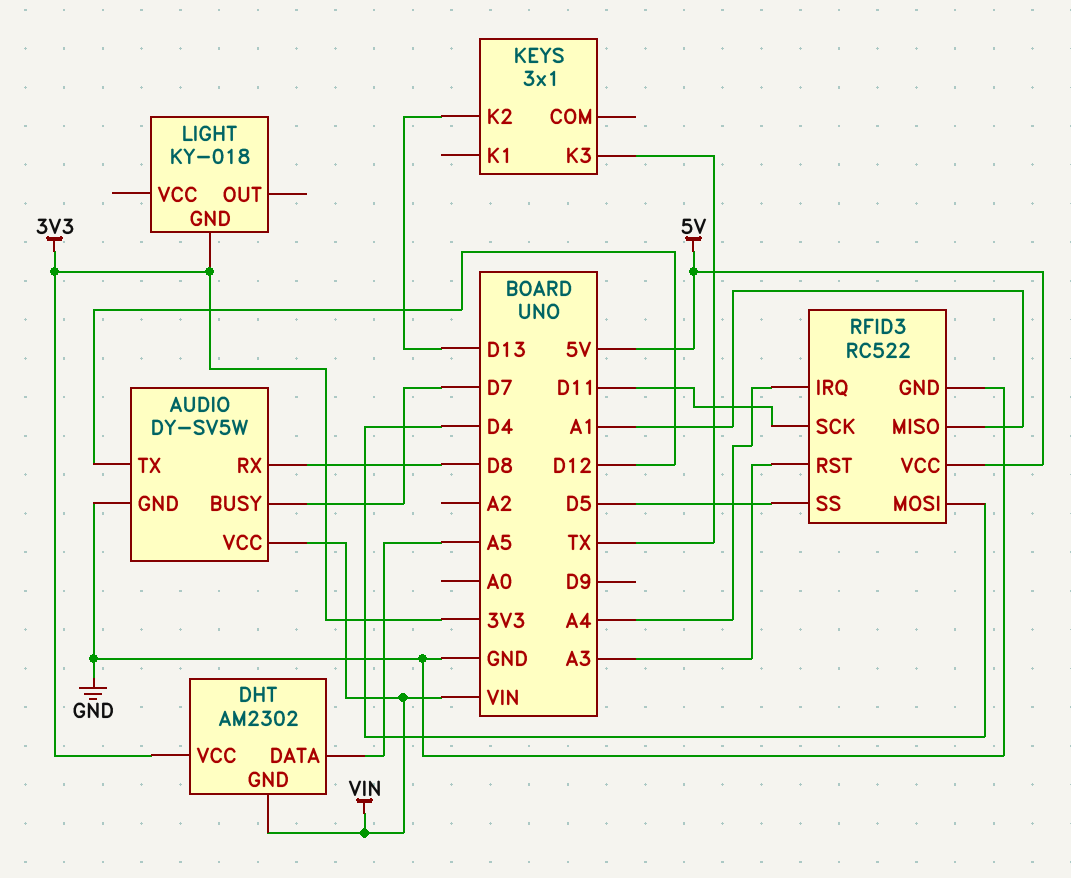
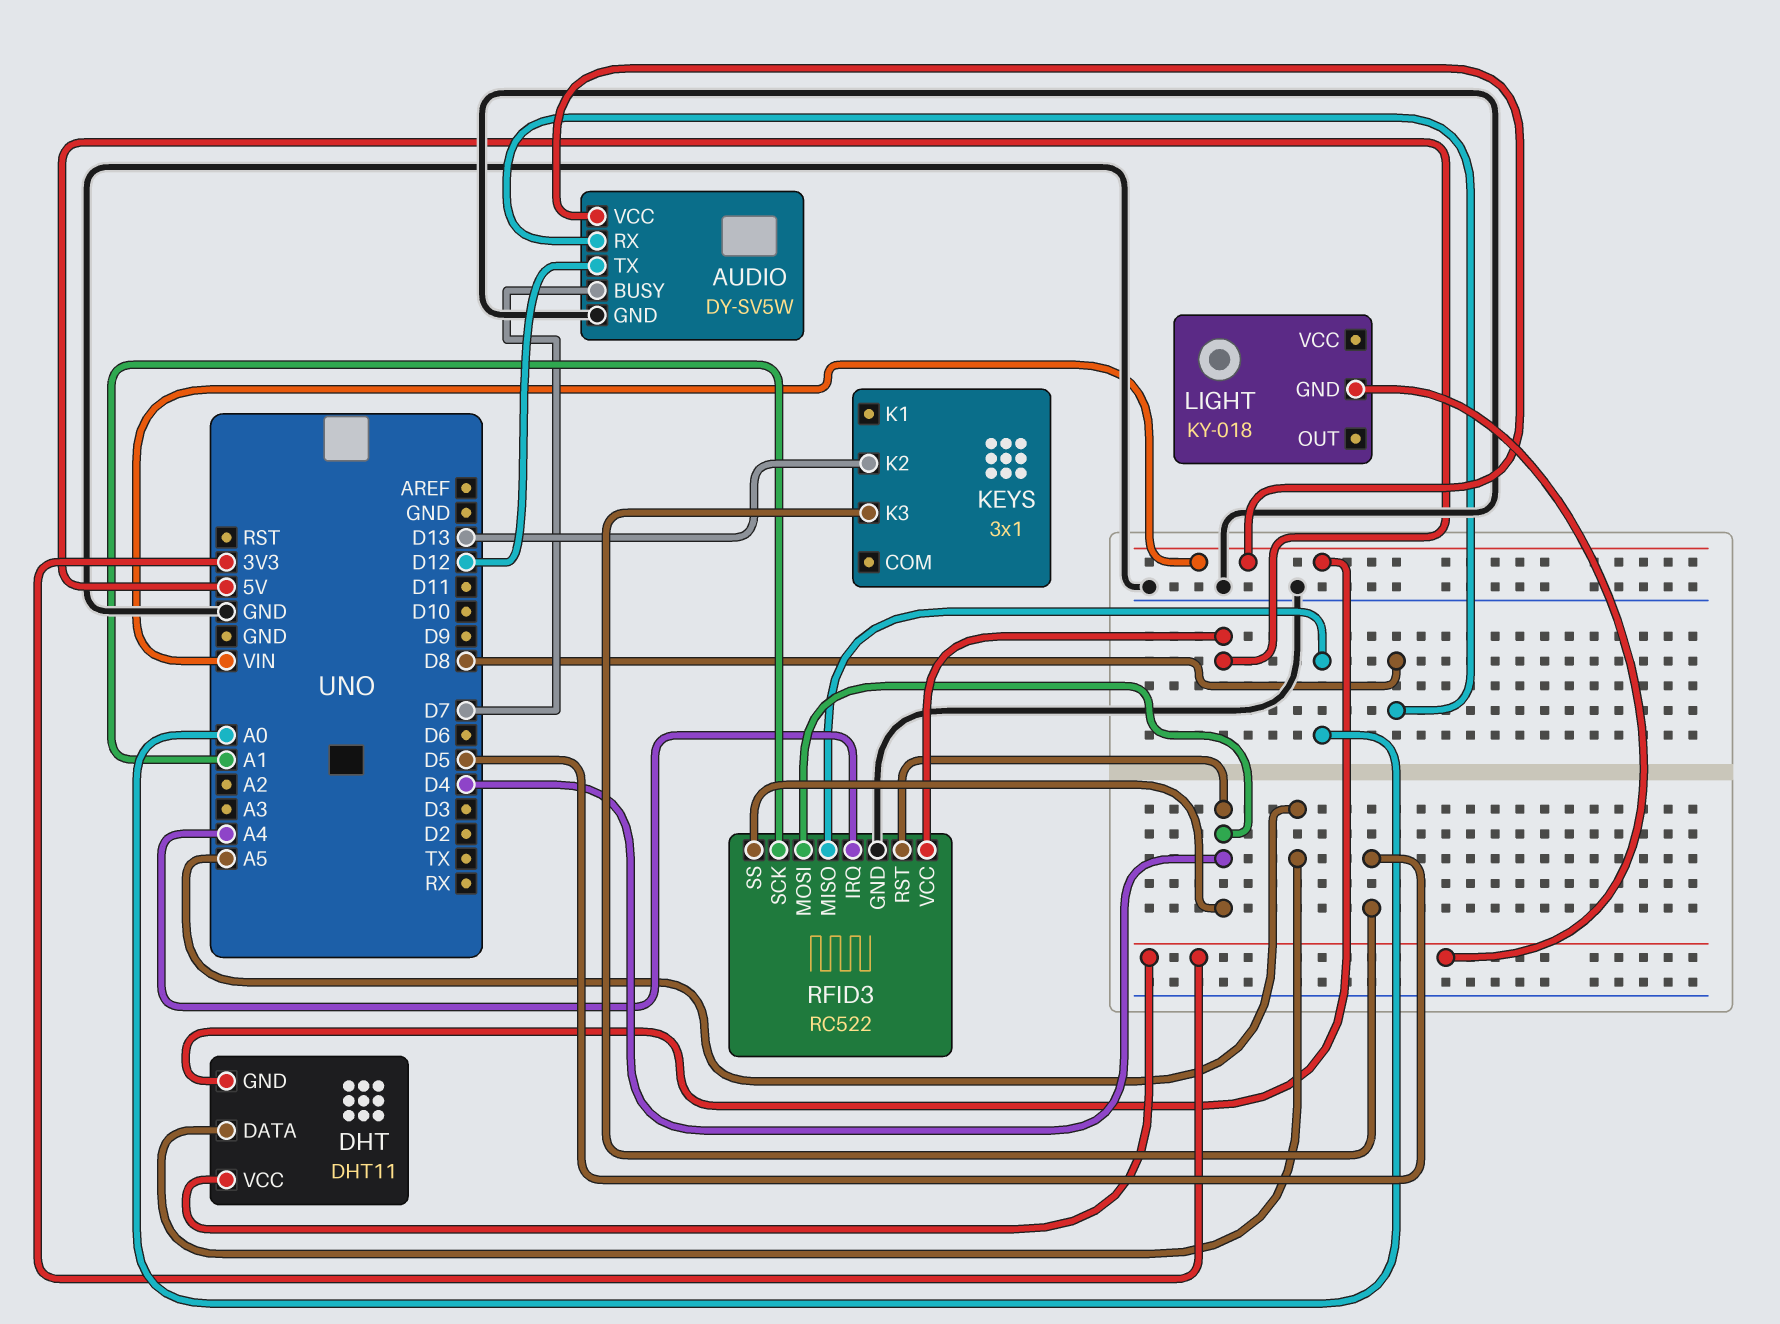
DHT: AM2302 -> DHT11
KEYS pin K3: TX -> D5
RFID3 pin MISO: A1 -> A0
RFID3 pin RST: A3 -> D4
RFID3 pin SCK: D11 -> A1
RFID3 pin SS: D5 -> D4

